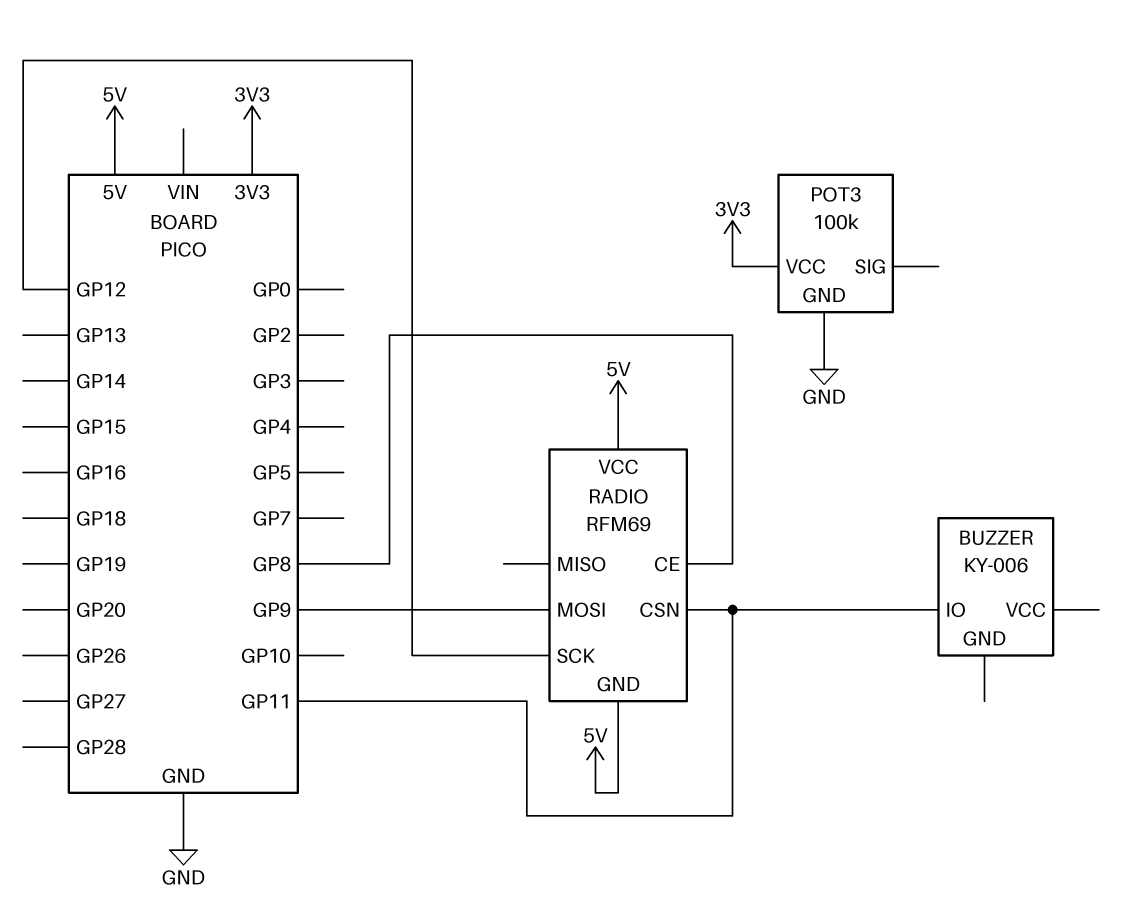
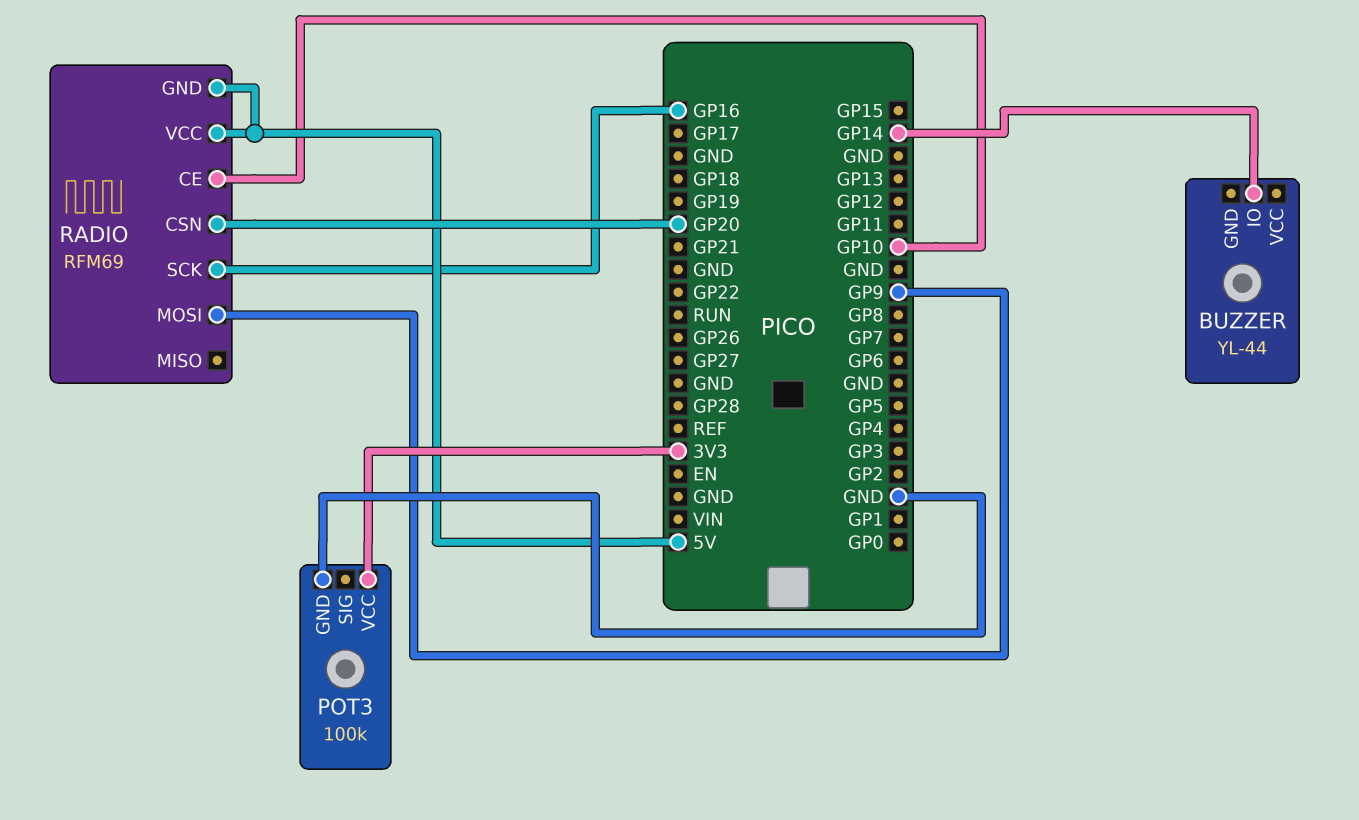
BUZZER: KY-006 -> YL-44
BUZZER pin IO: GP11 -> GP14
RADIO pin CE: GP8 -> GP10
RADIO pin CSN: GP11 -> GP20
RADIO pin SCK: GP12 -> GP16

